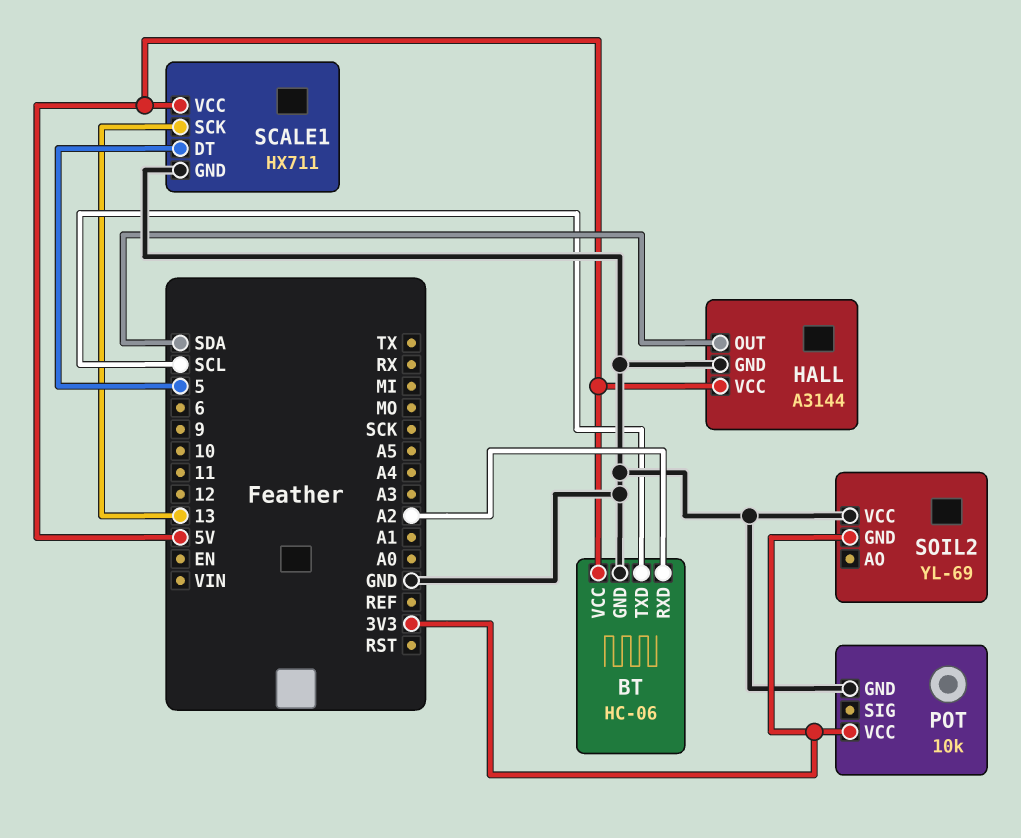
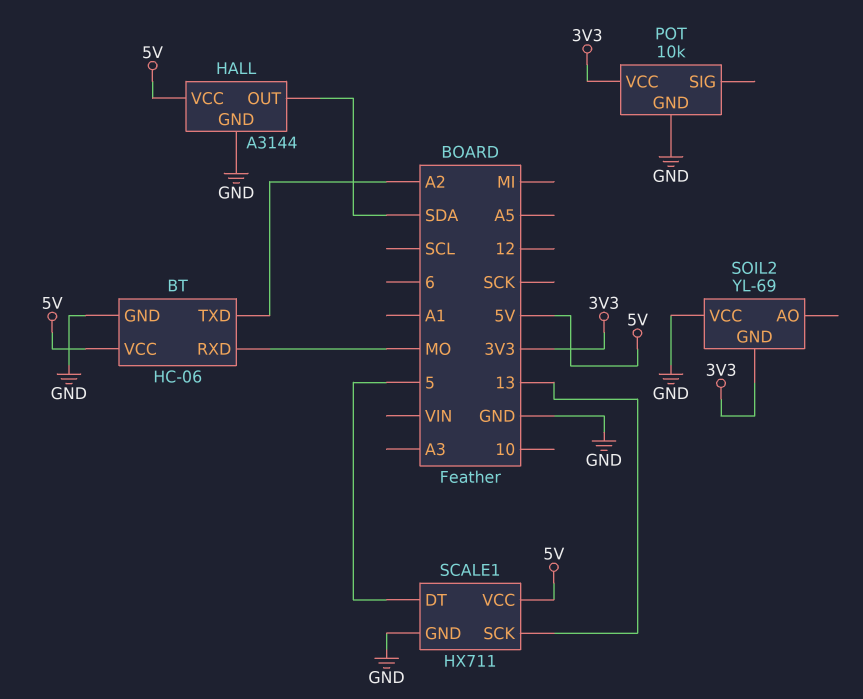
BT pin RXD: A2 -> MO
BT pin TXD: SCL -> A2

